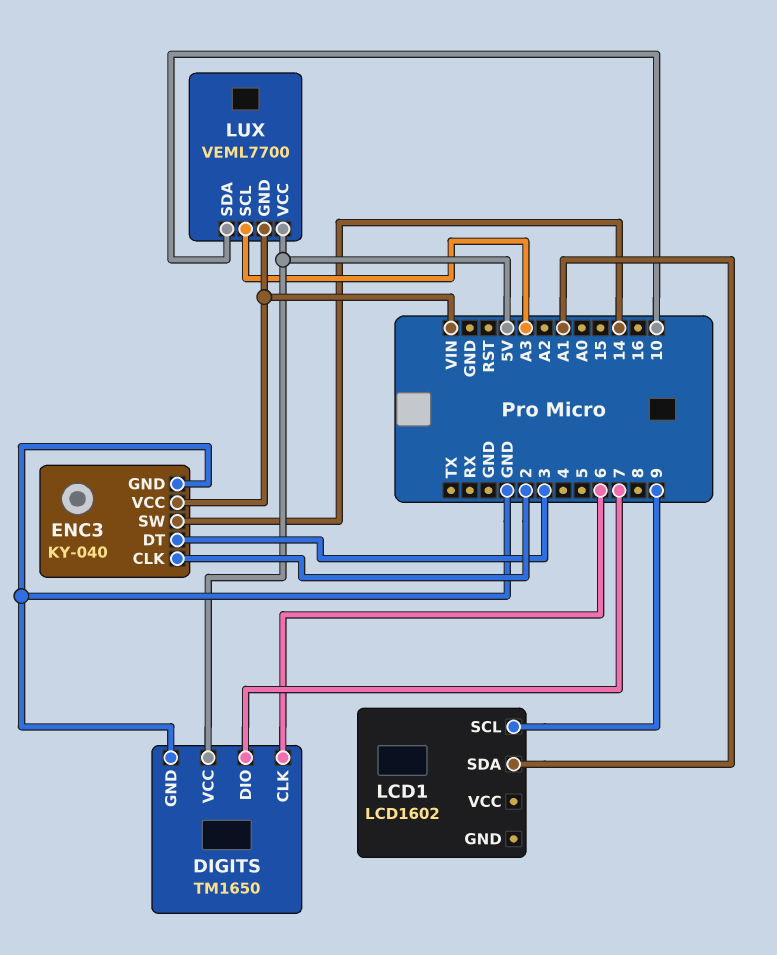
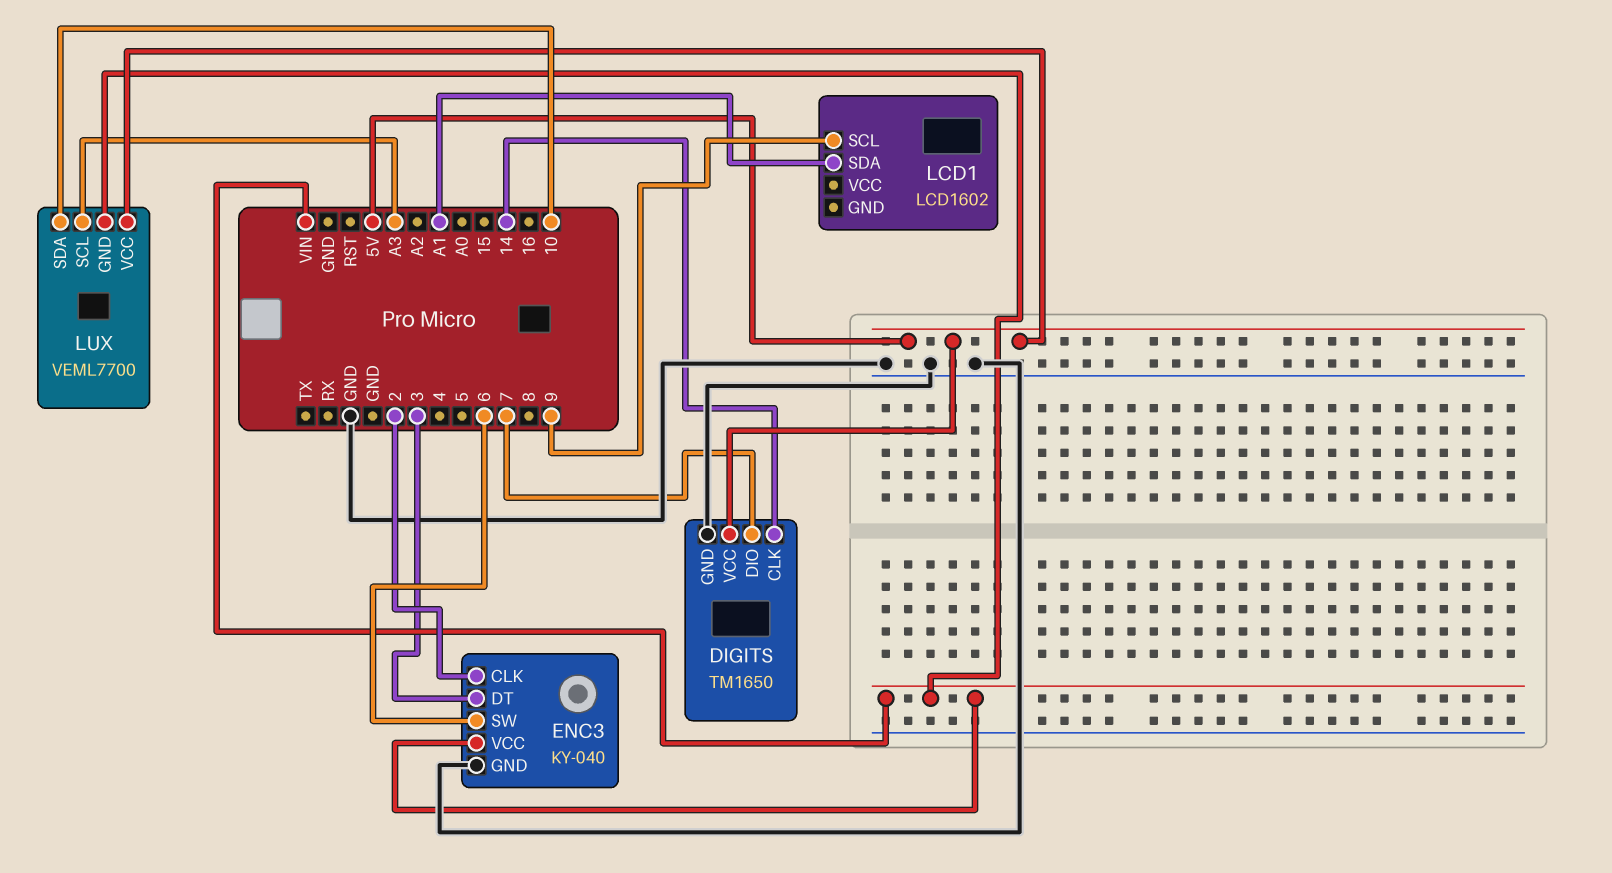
DIGITS pin CLK: 6 -> 14
ENC3 pin SW: 14 -> 6

